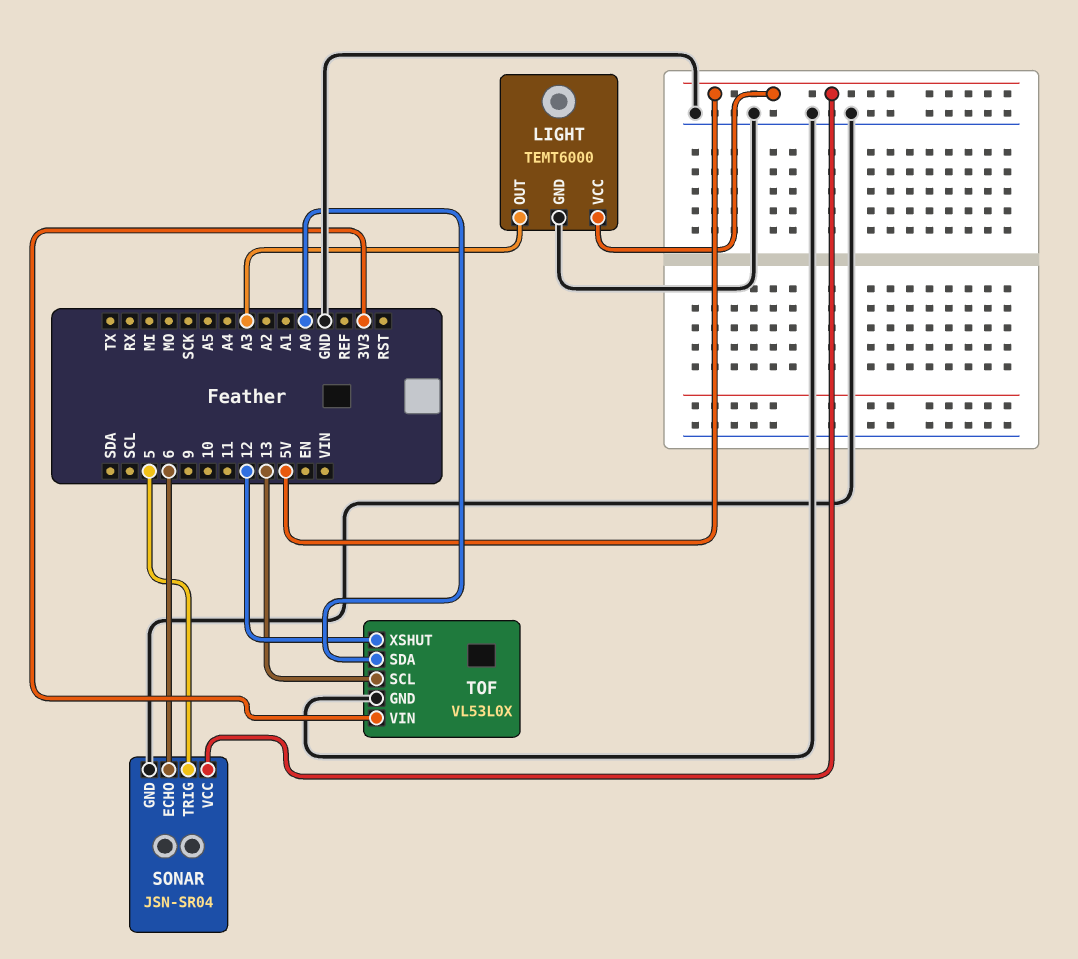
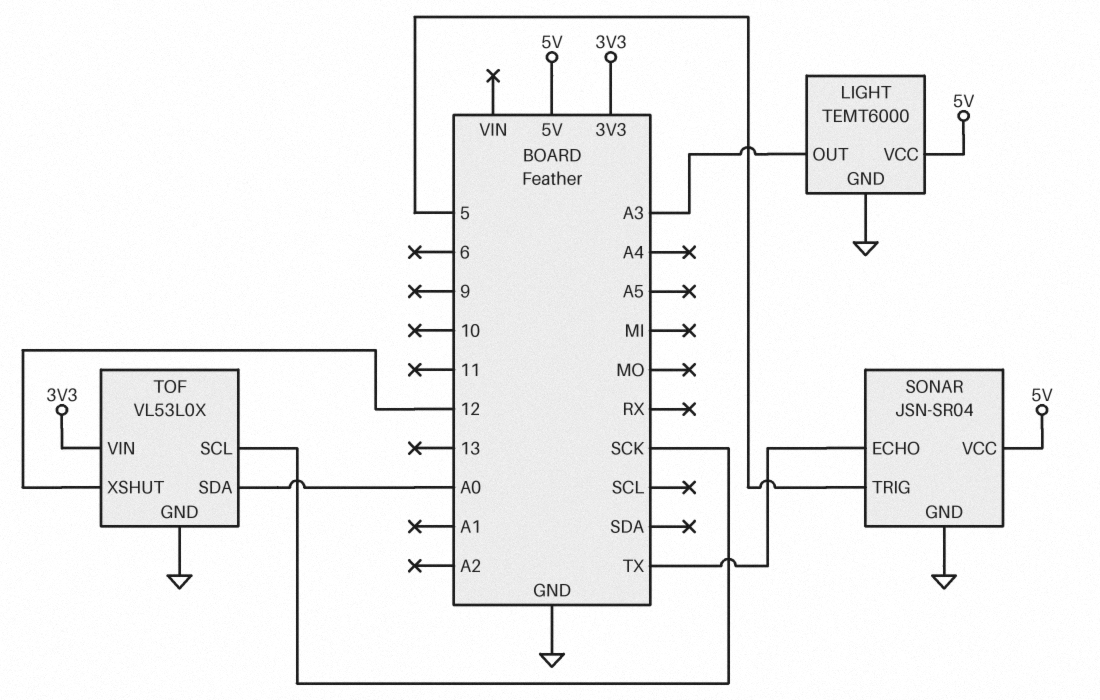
SONAR pin ECHO: 6 -> TX
TOF pin SCL: 13 -> SCK

